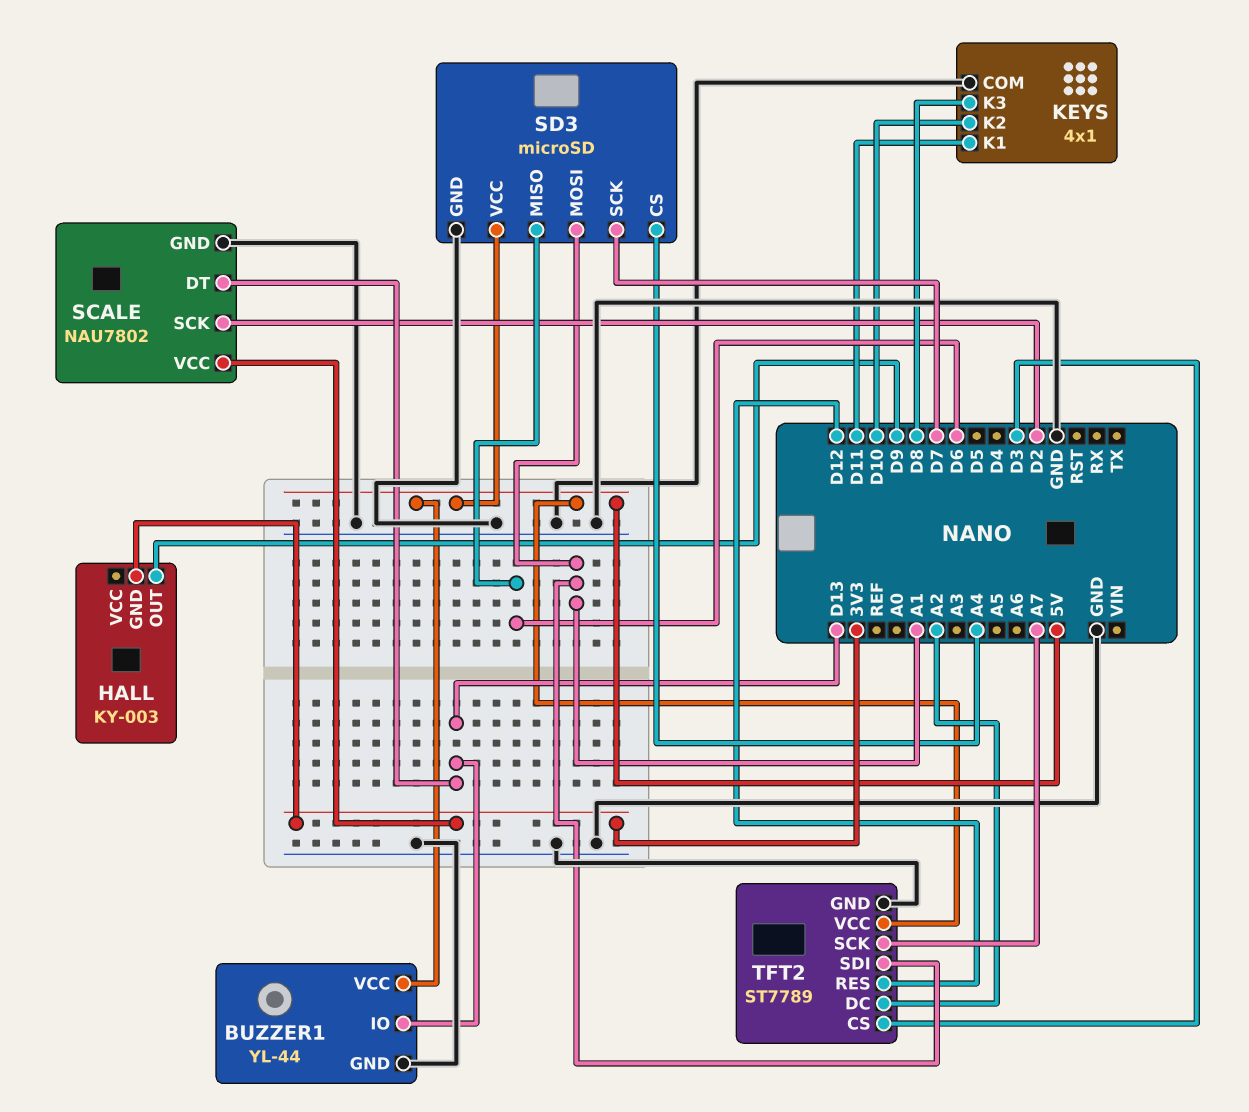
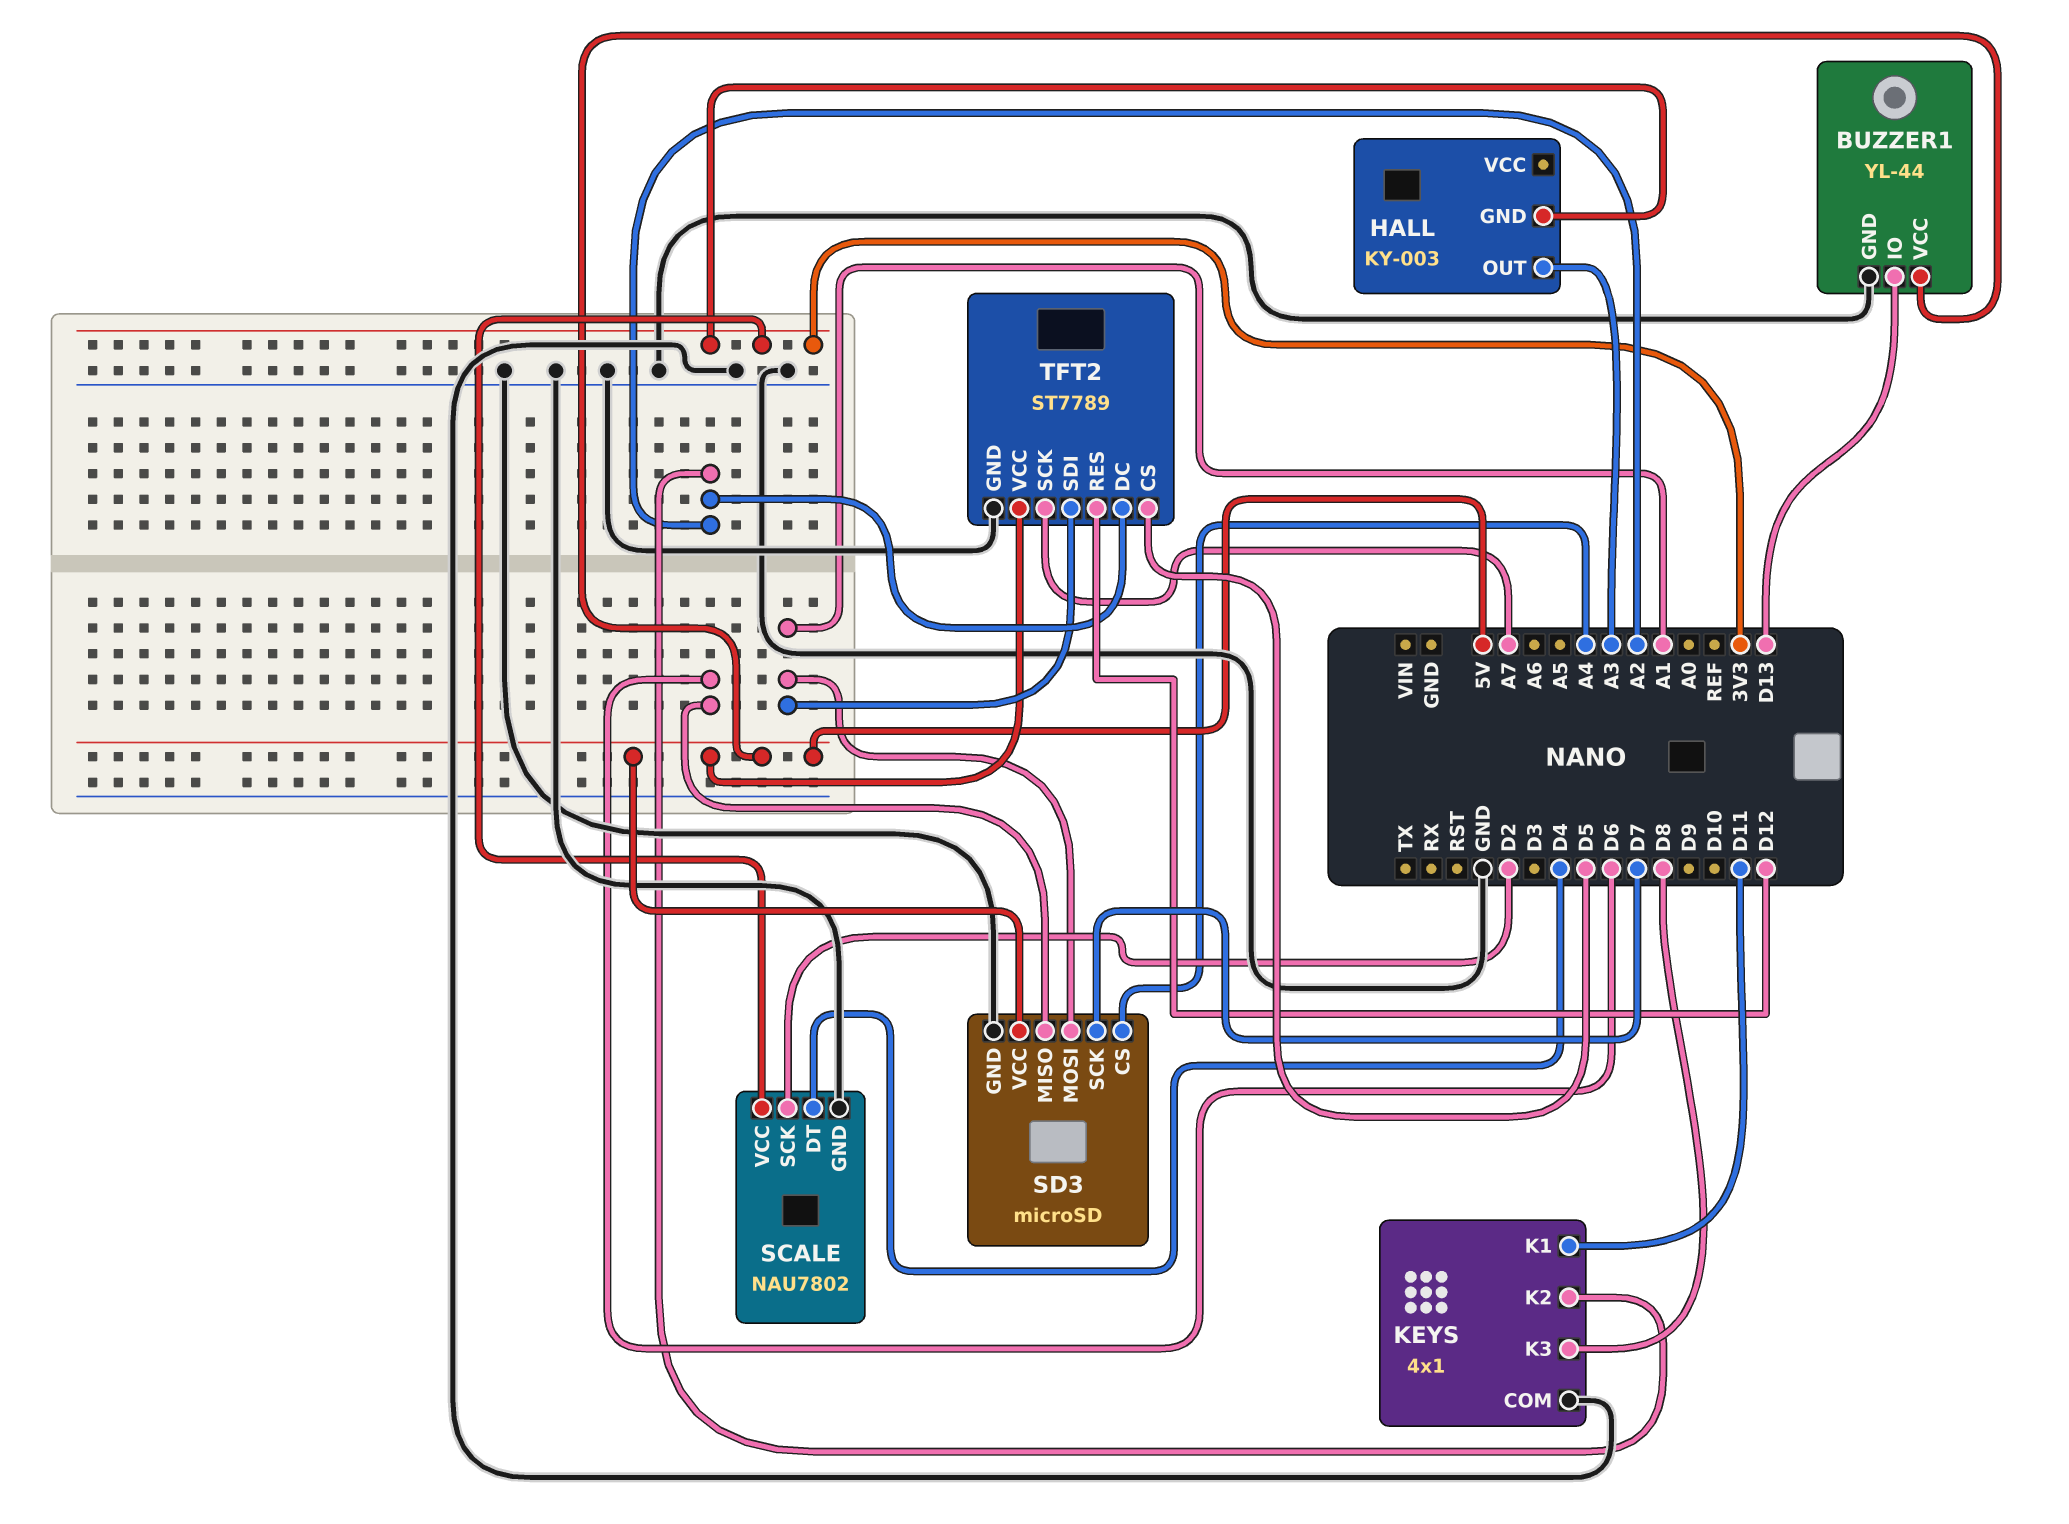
HALL pin OUT: D9 -> A3
KEYS pin K2: D10 -> A2
SCALE pin DT: D13 -> D4
TFT2 pin CS: D3 -> D5

